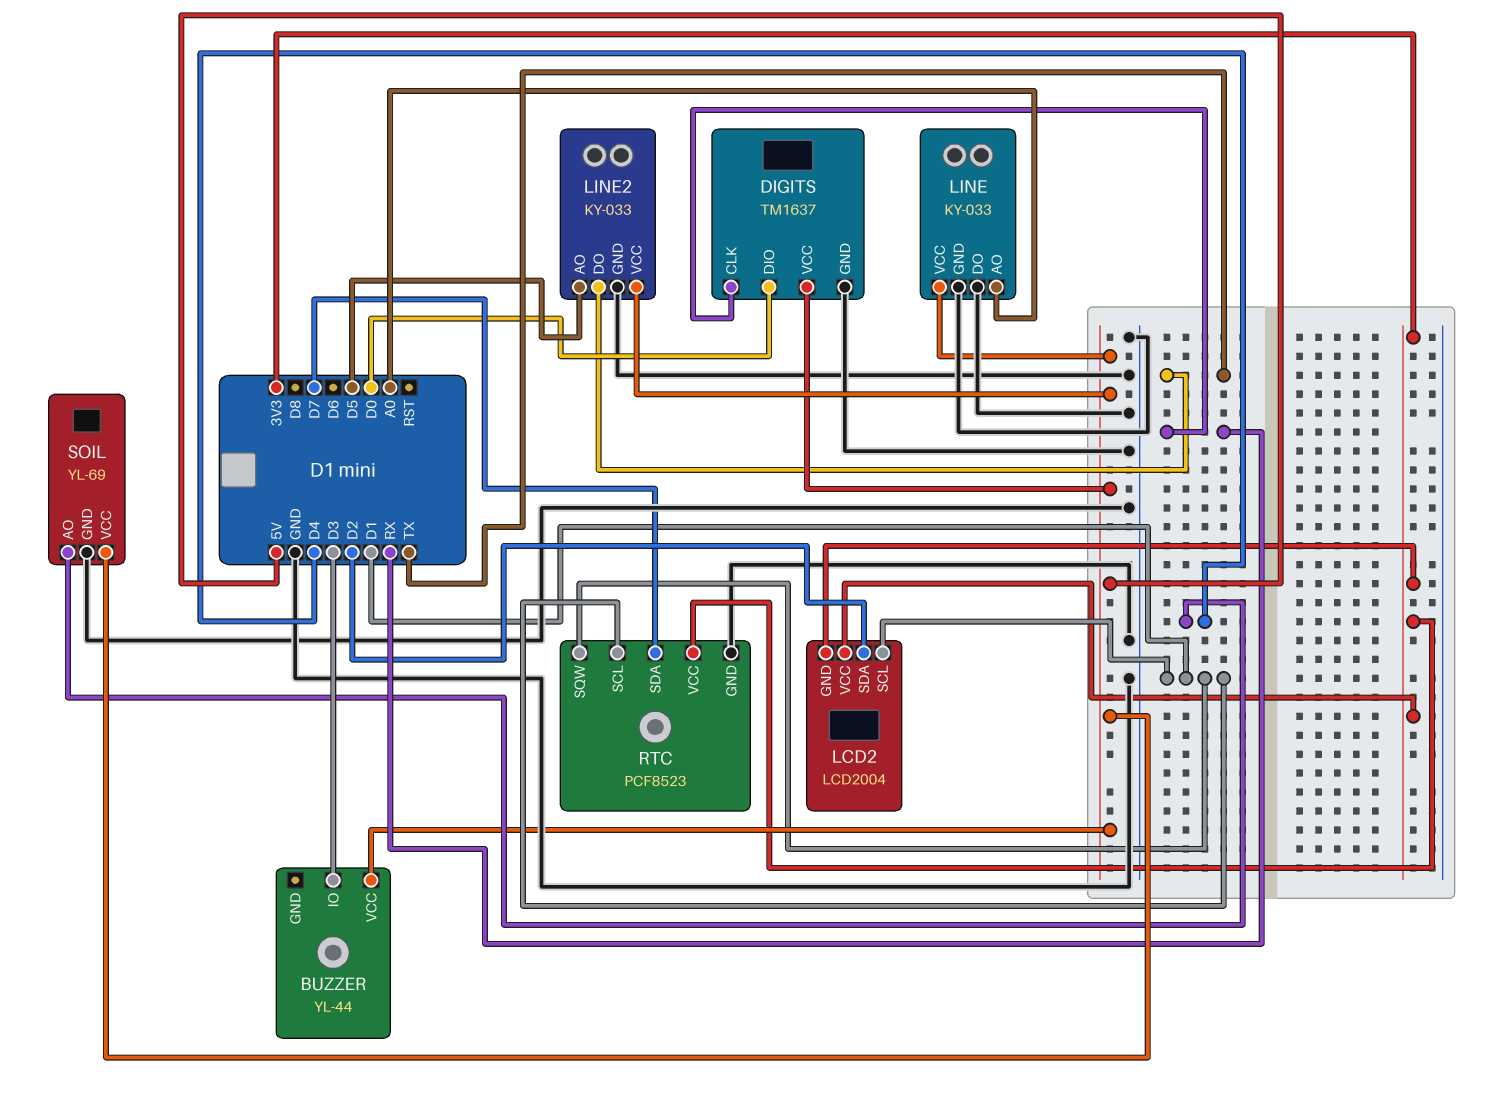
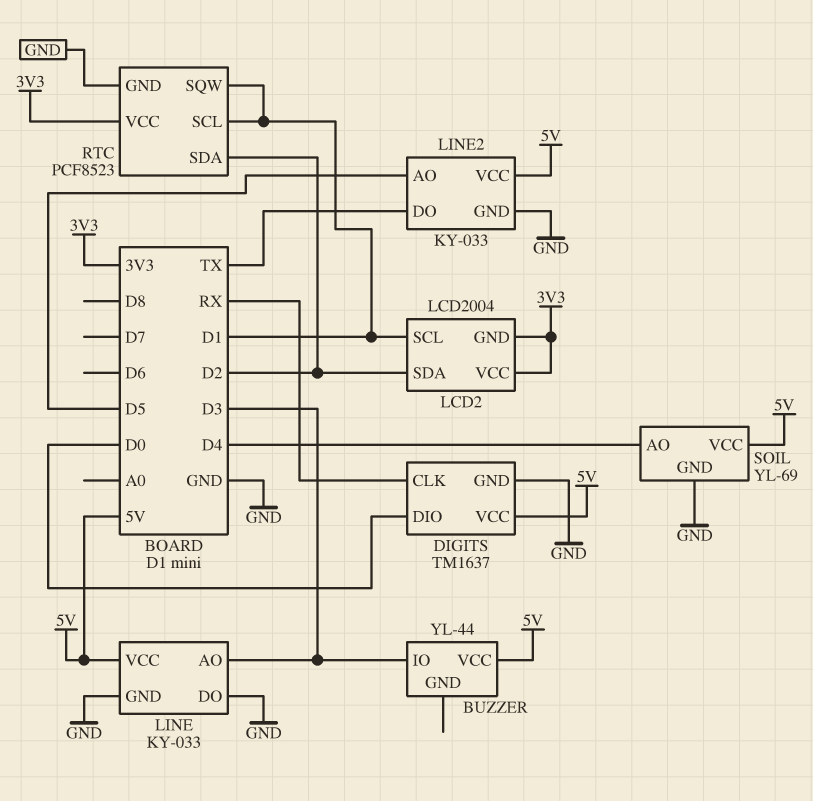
LINE pin AO: A0 -> D3
RTC pin SDA: D7 -> D2

